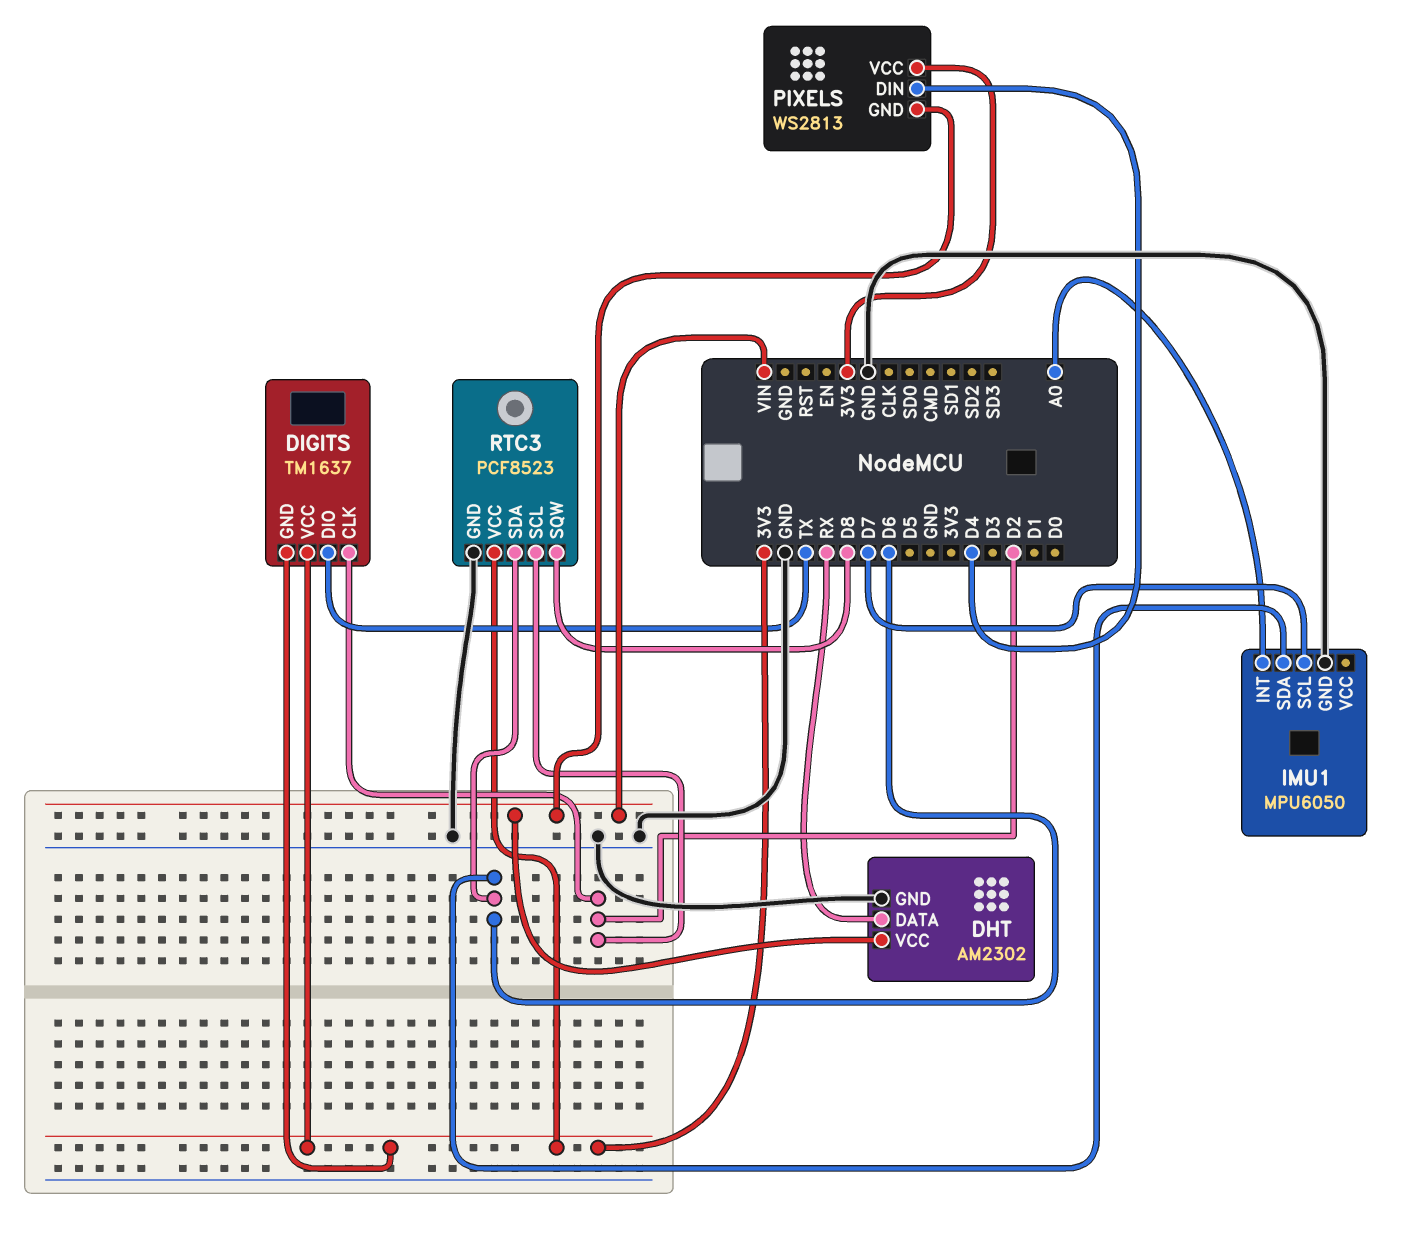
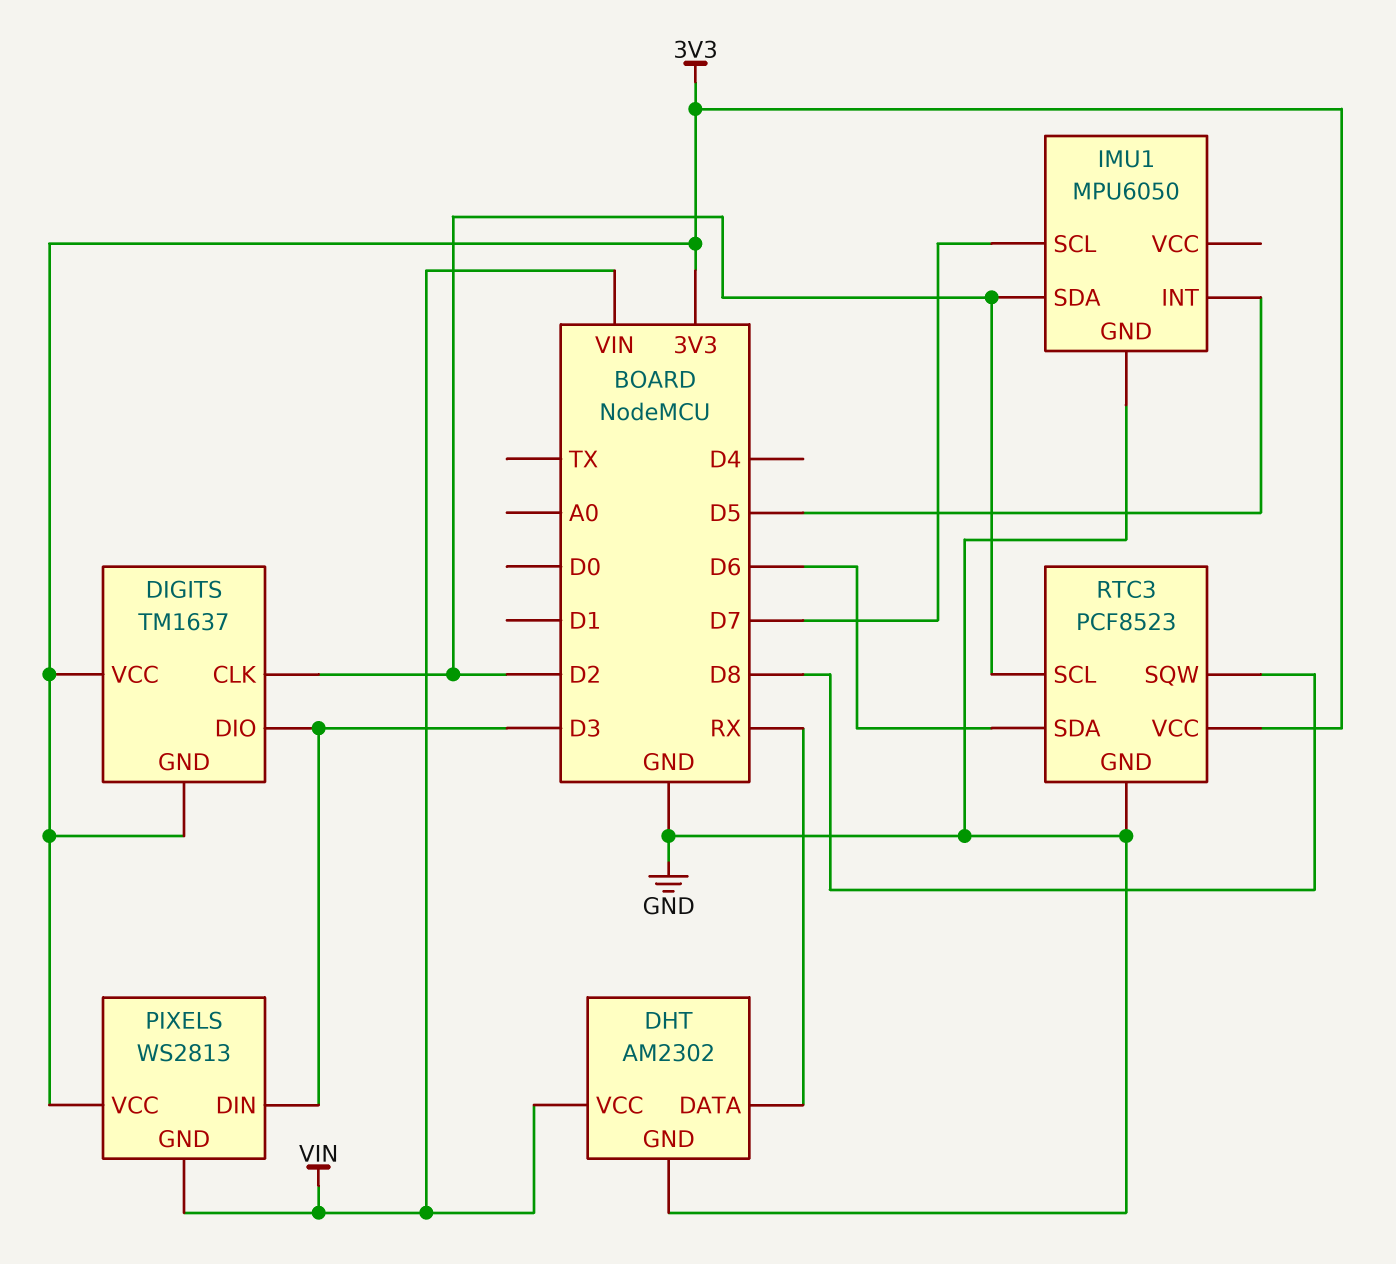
DIGITS pin DIO: TX -> D3
IMU1 pin INT: A0 -> D5
IMU1 pin SDA: D6 -> D2
PIXELS pin DIN: D4 -> D3

